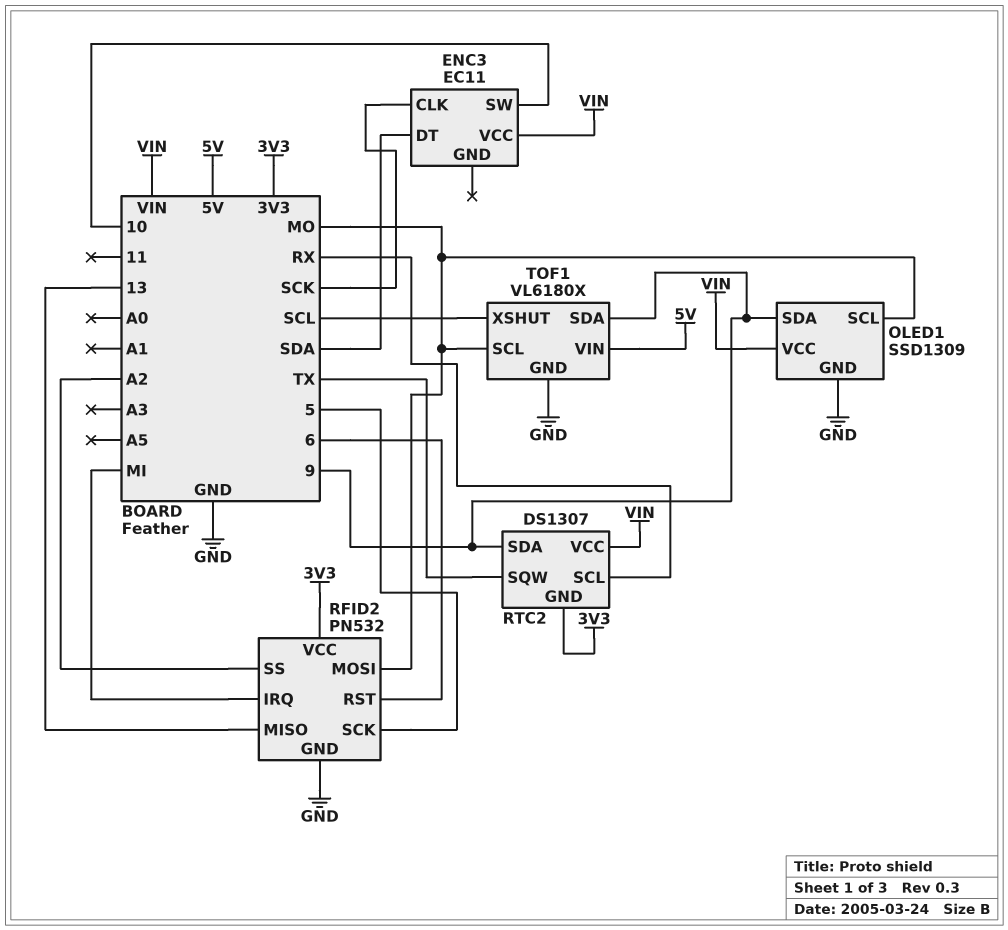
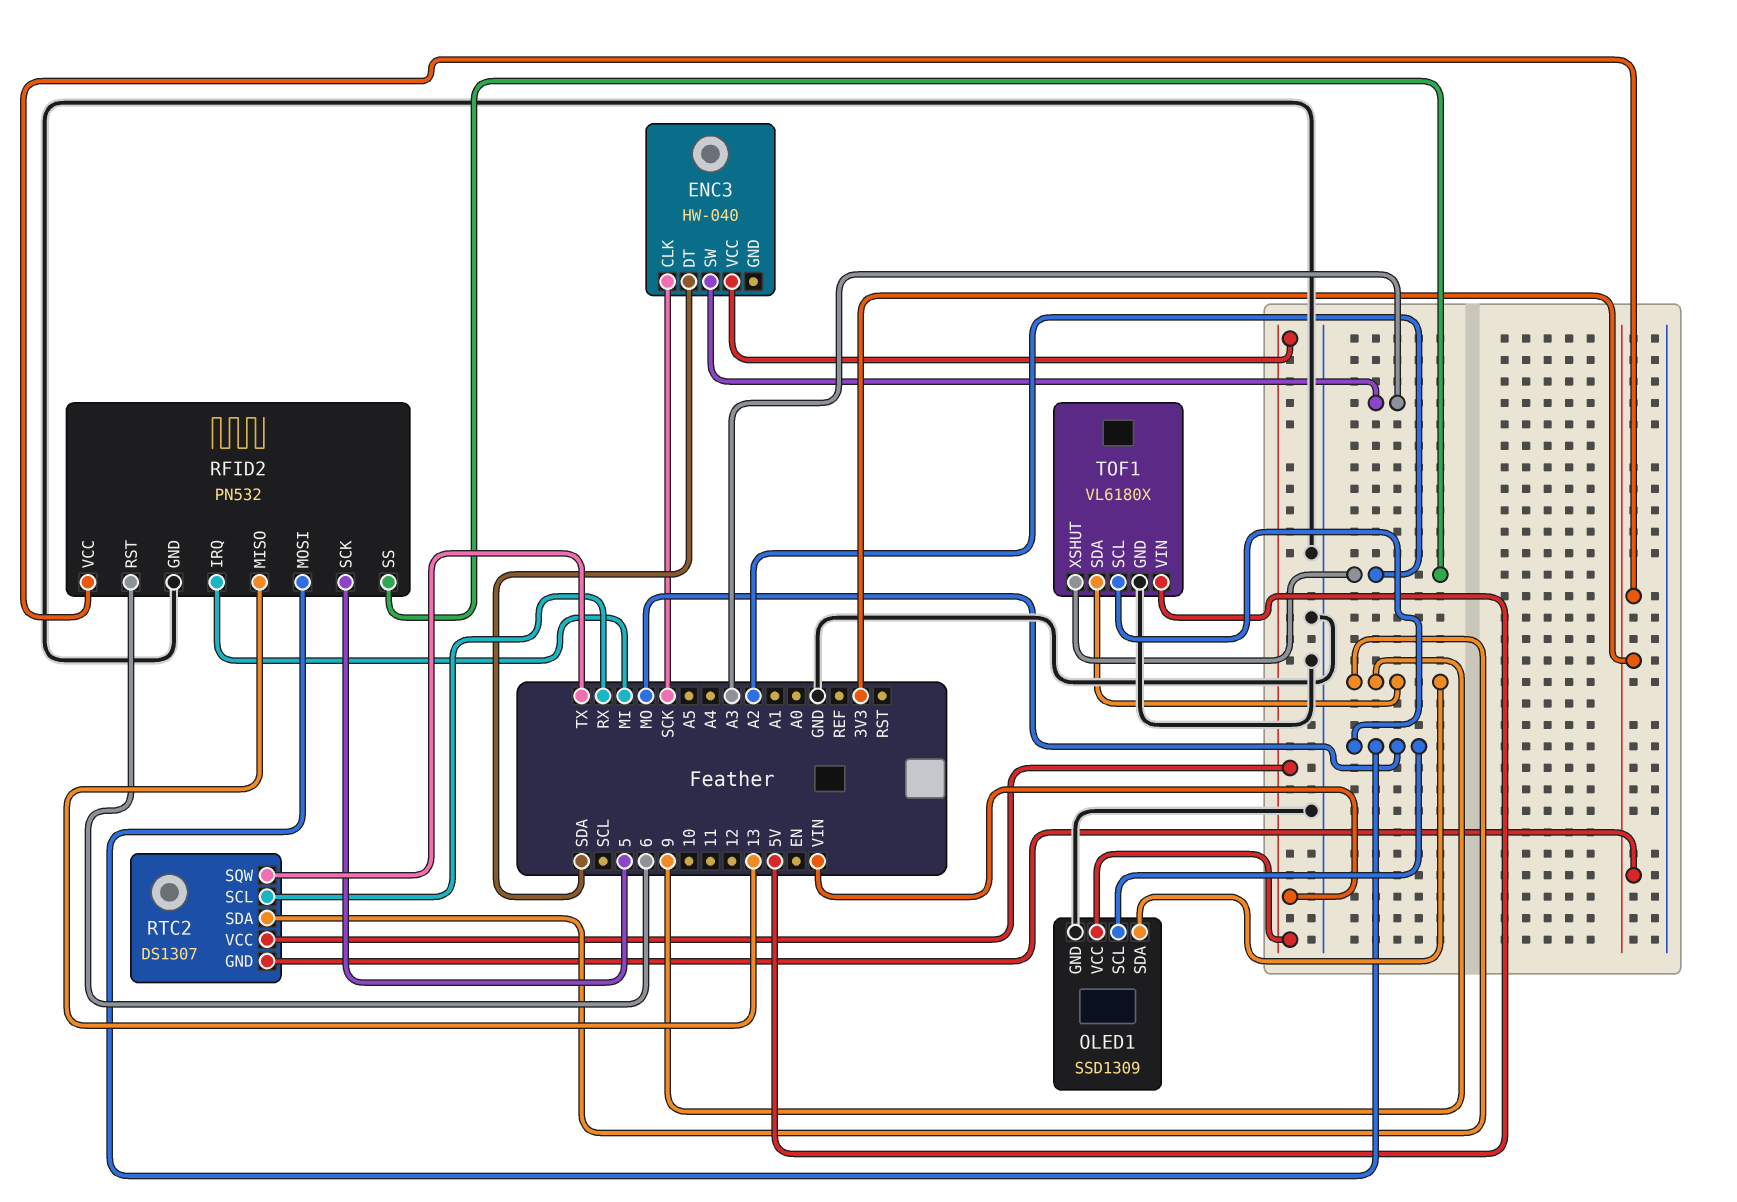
ENC3: EC11 -> HW-040
ENC3 pin SW: 10 -> A3
TOF1 pin XSHUT: SCL -> A2

